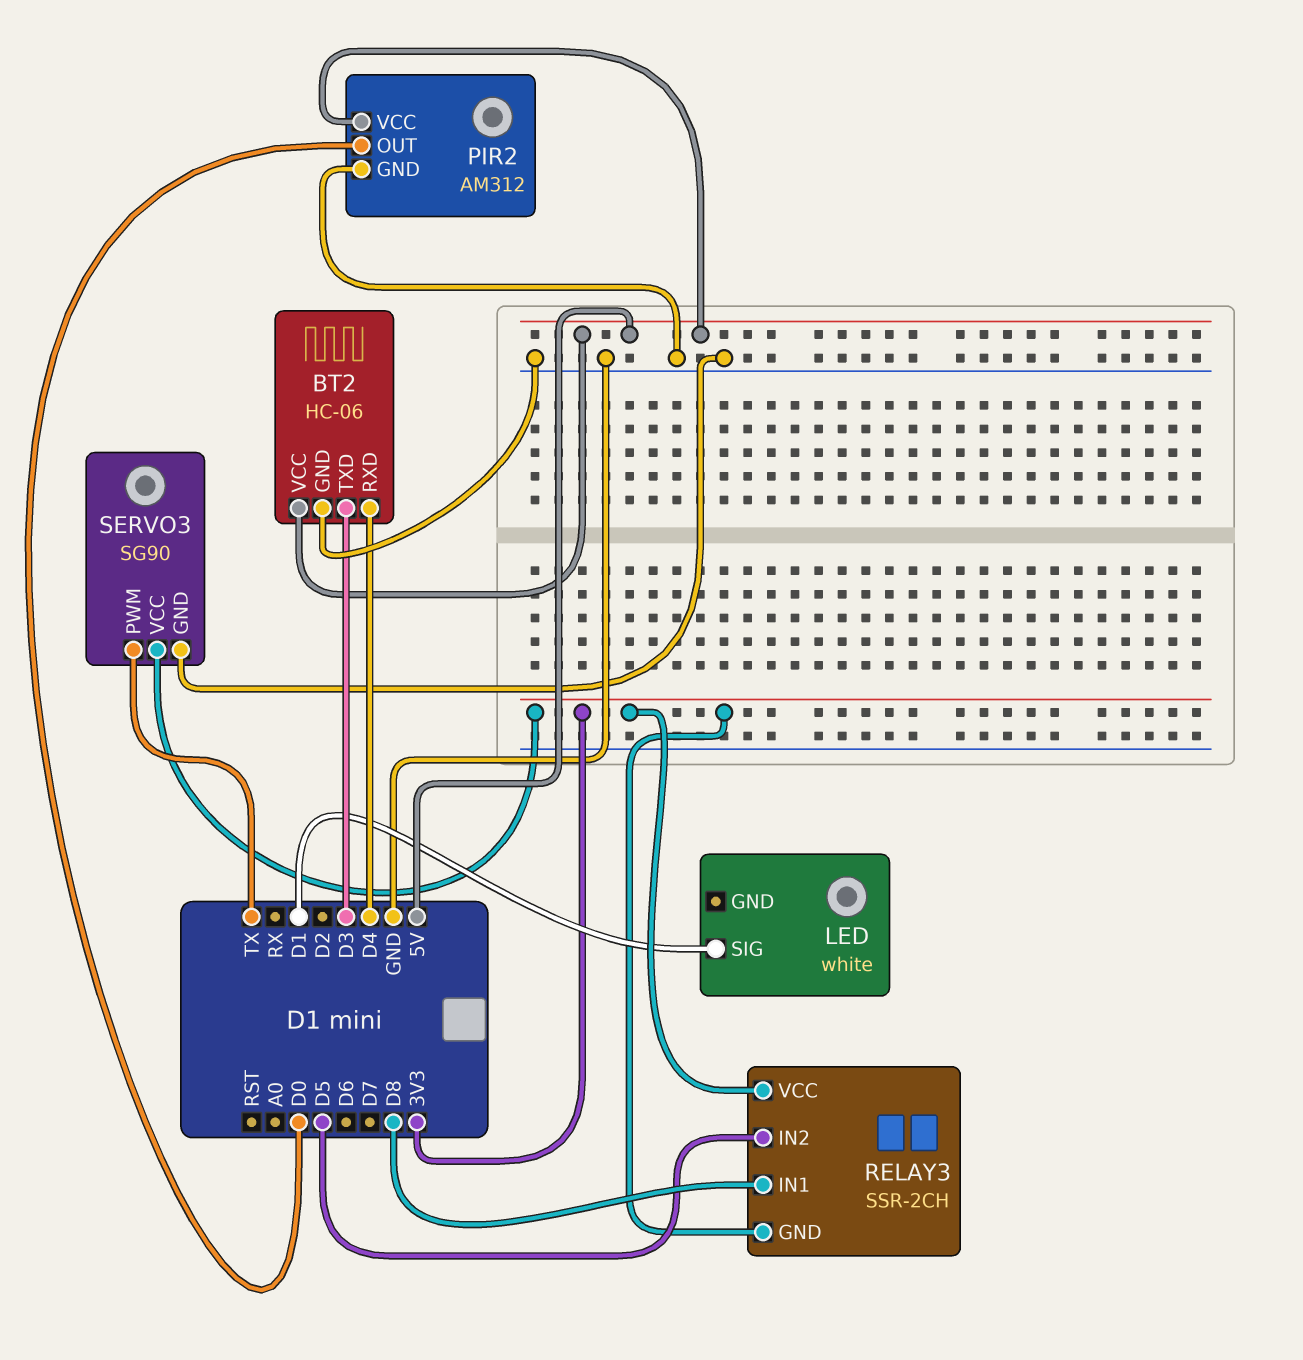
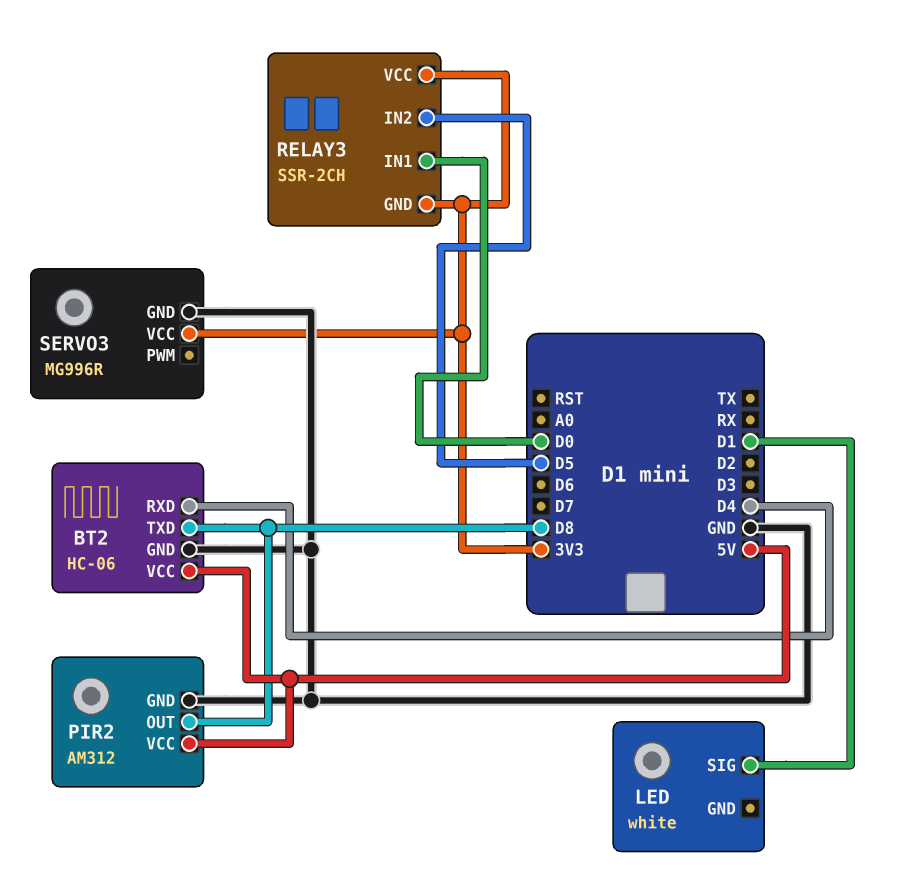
BT2 pin TXD: D3 -> D8
PIR2 pin OUT: D0 -> D8
RELAY3 pin IN1: D8 -> D0
SERVO3: SG90 -> MG996R
SERVO3 pin PWM: TX -> none

